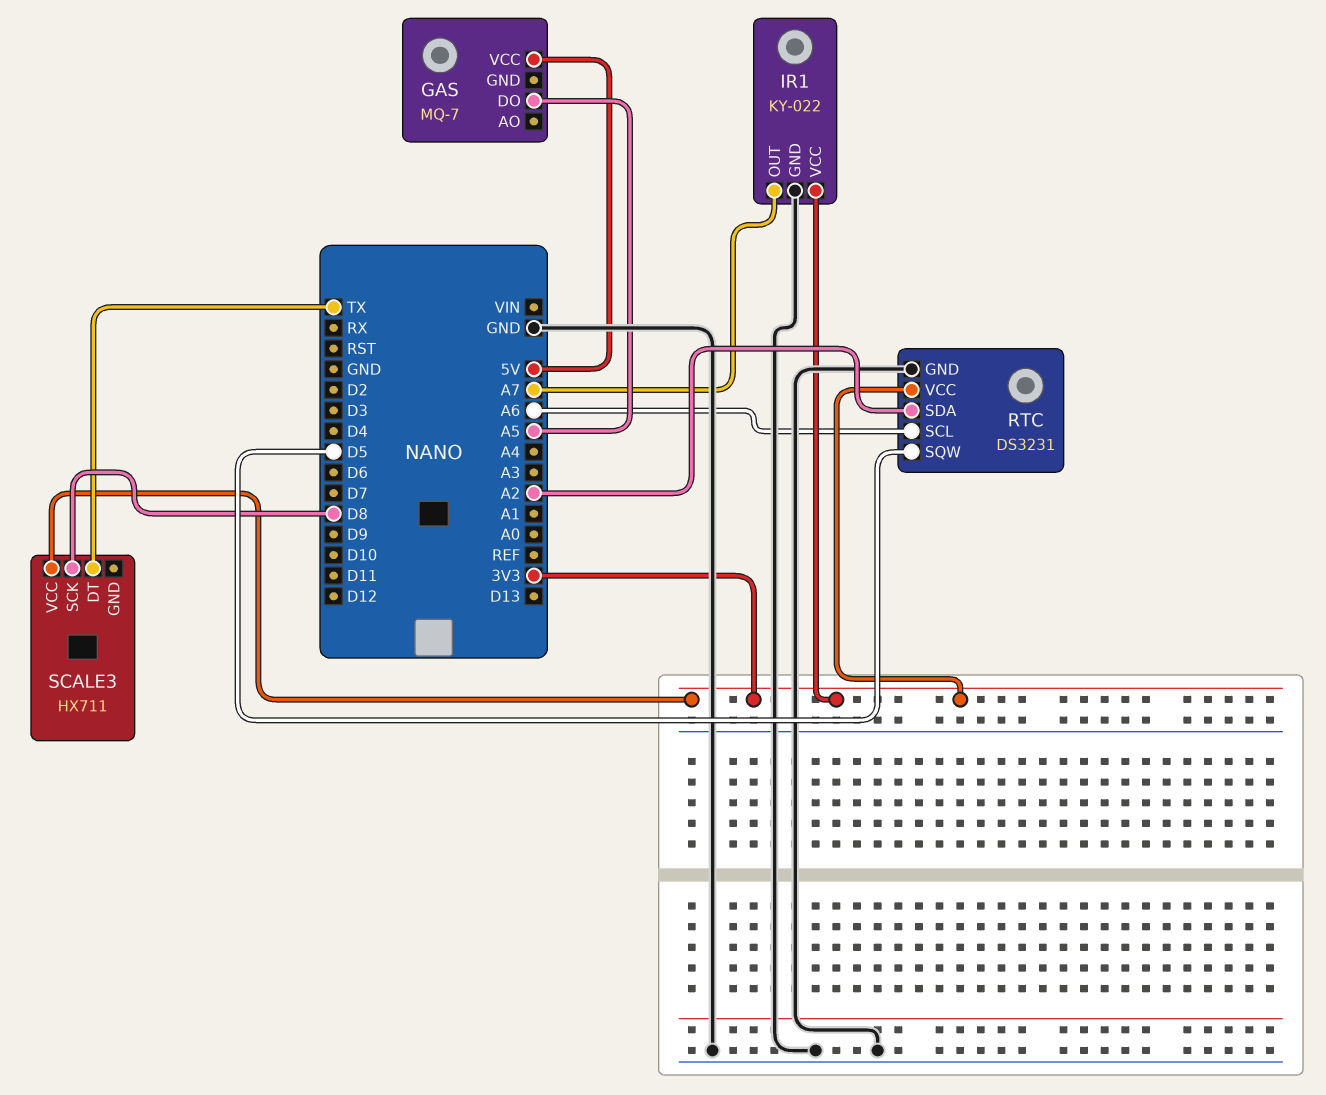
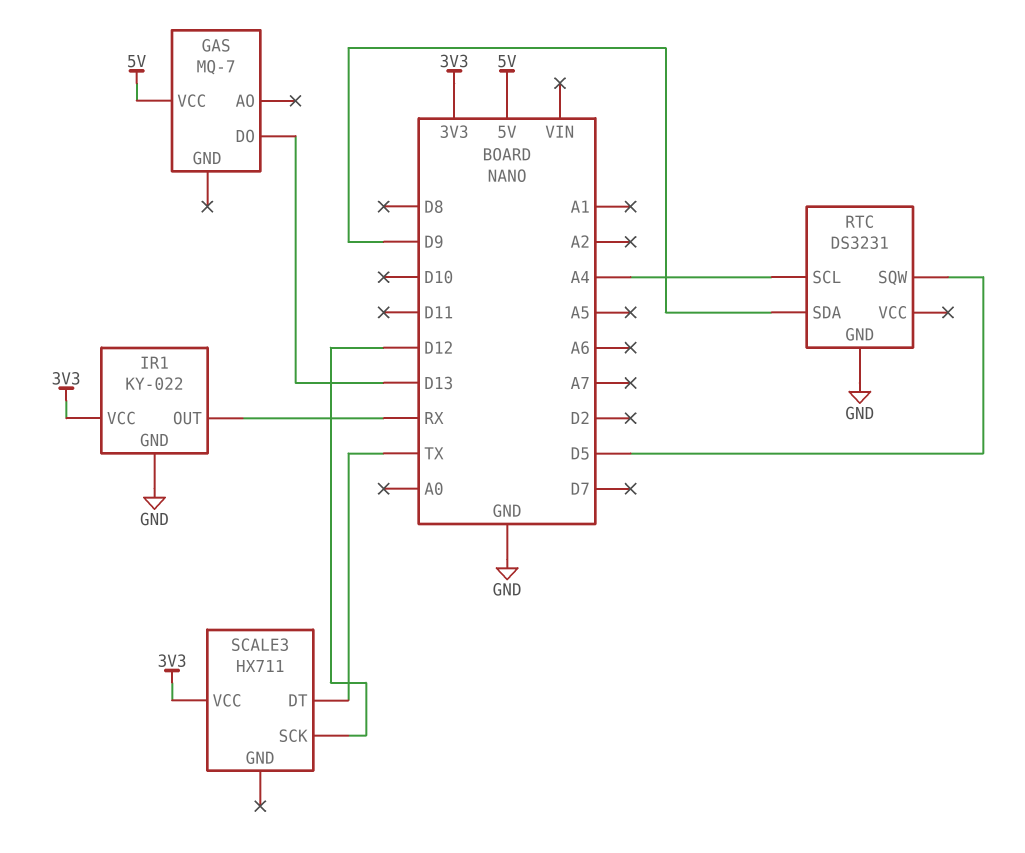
GAS pin DO: A5 -> D13
IR1 pin OUT: A7 -> RX
RTC pin SCL: A6 -> A4
RTC pin SDA: A2 -> D9
RTC pin VCC: 3V3 -> none
SCALE3 pin SCK: D8 -> D12

